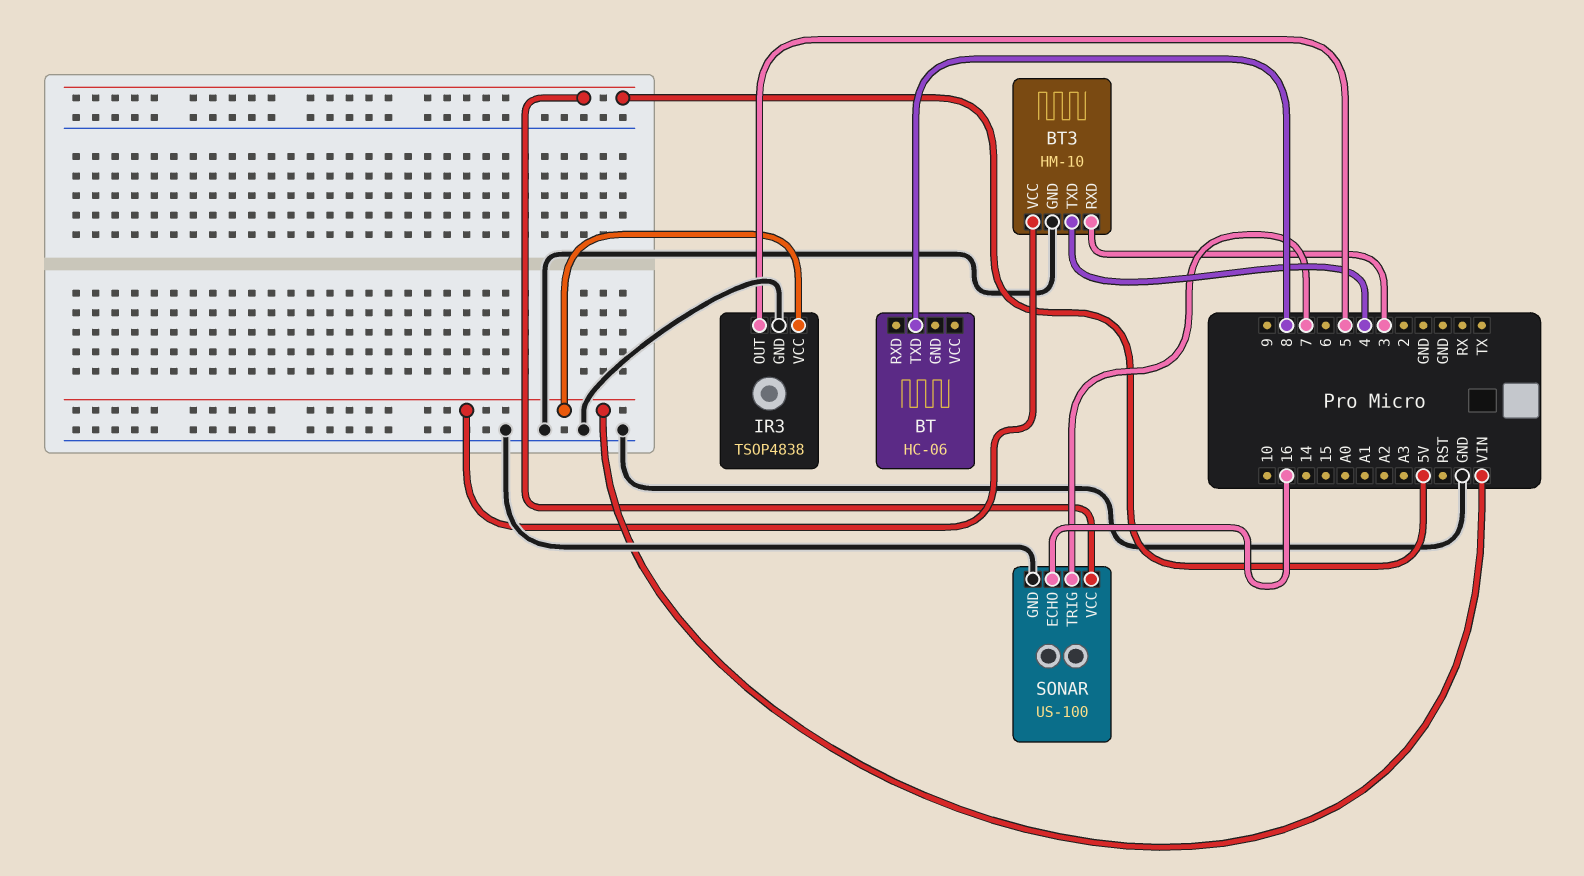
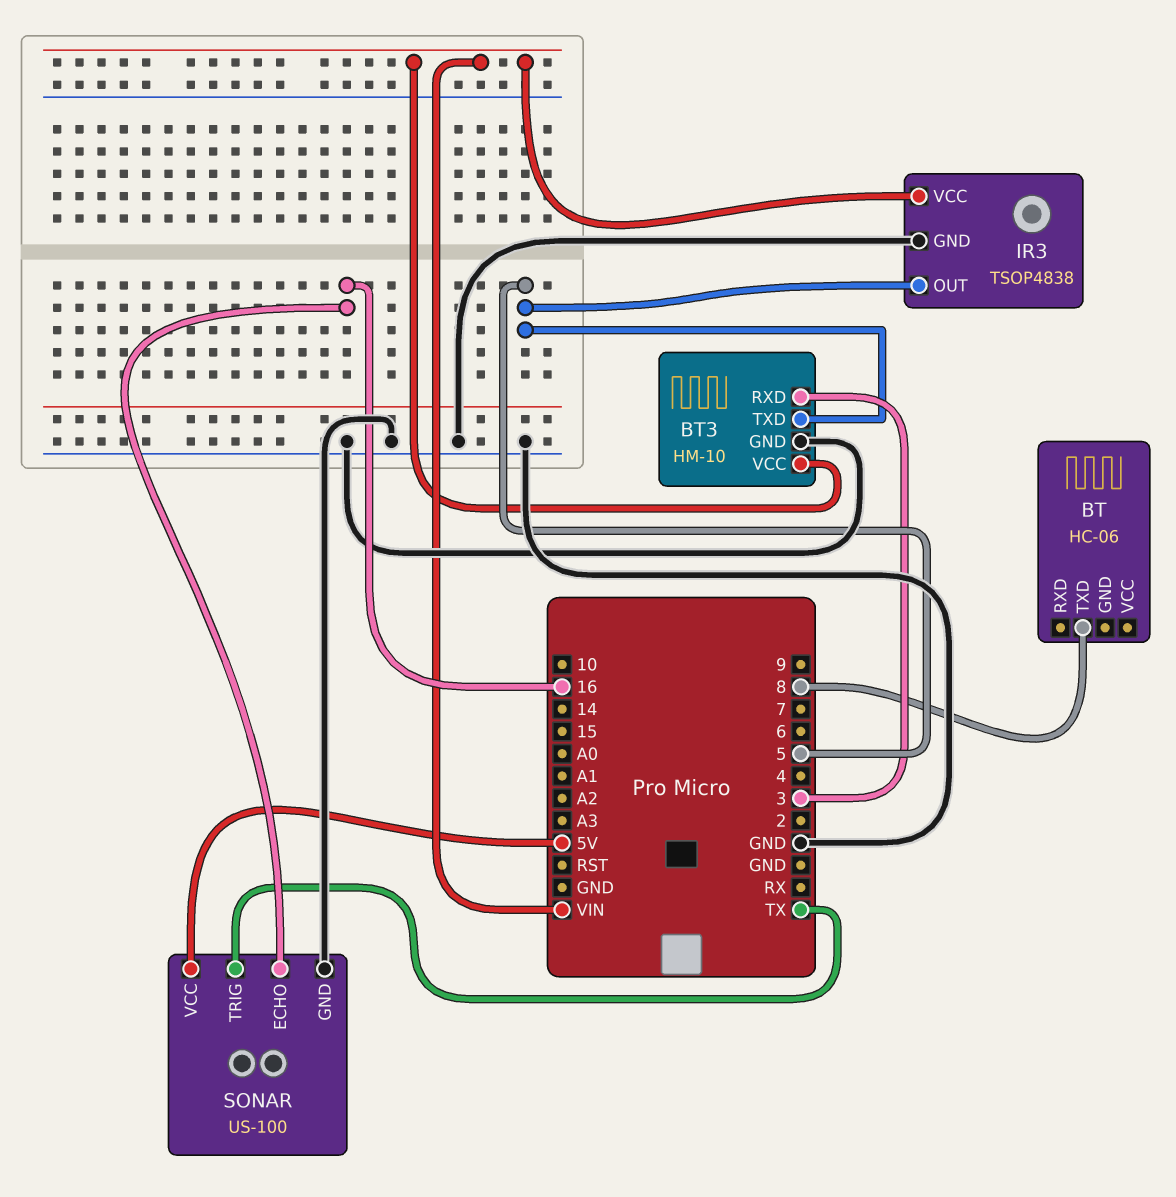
BT3 pin TXD: 4 -> 5
SONAR pin TRIG: 7 -> TX

